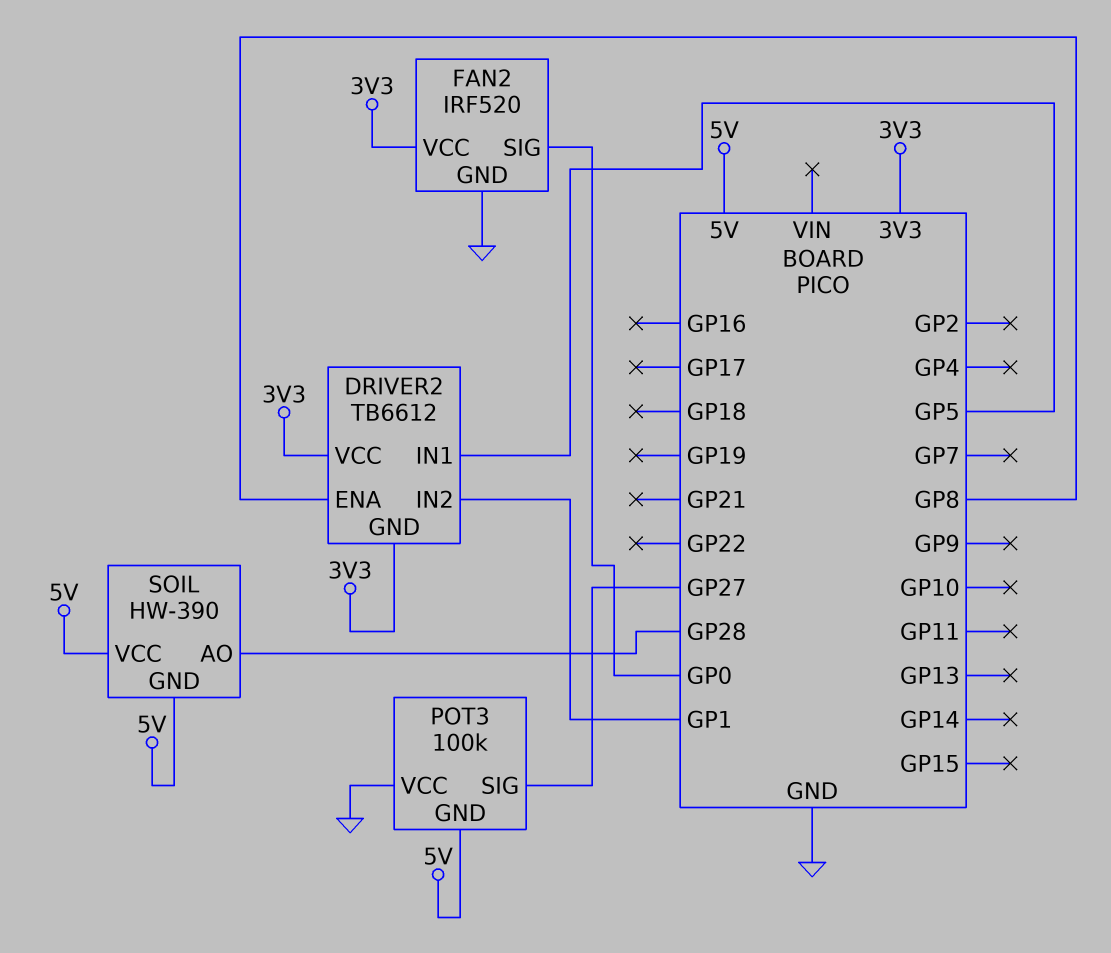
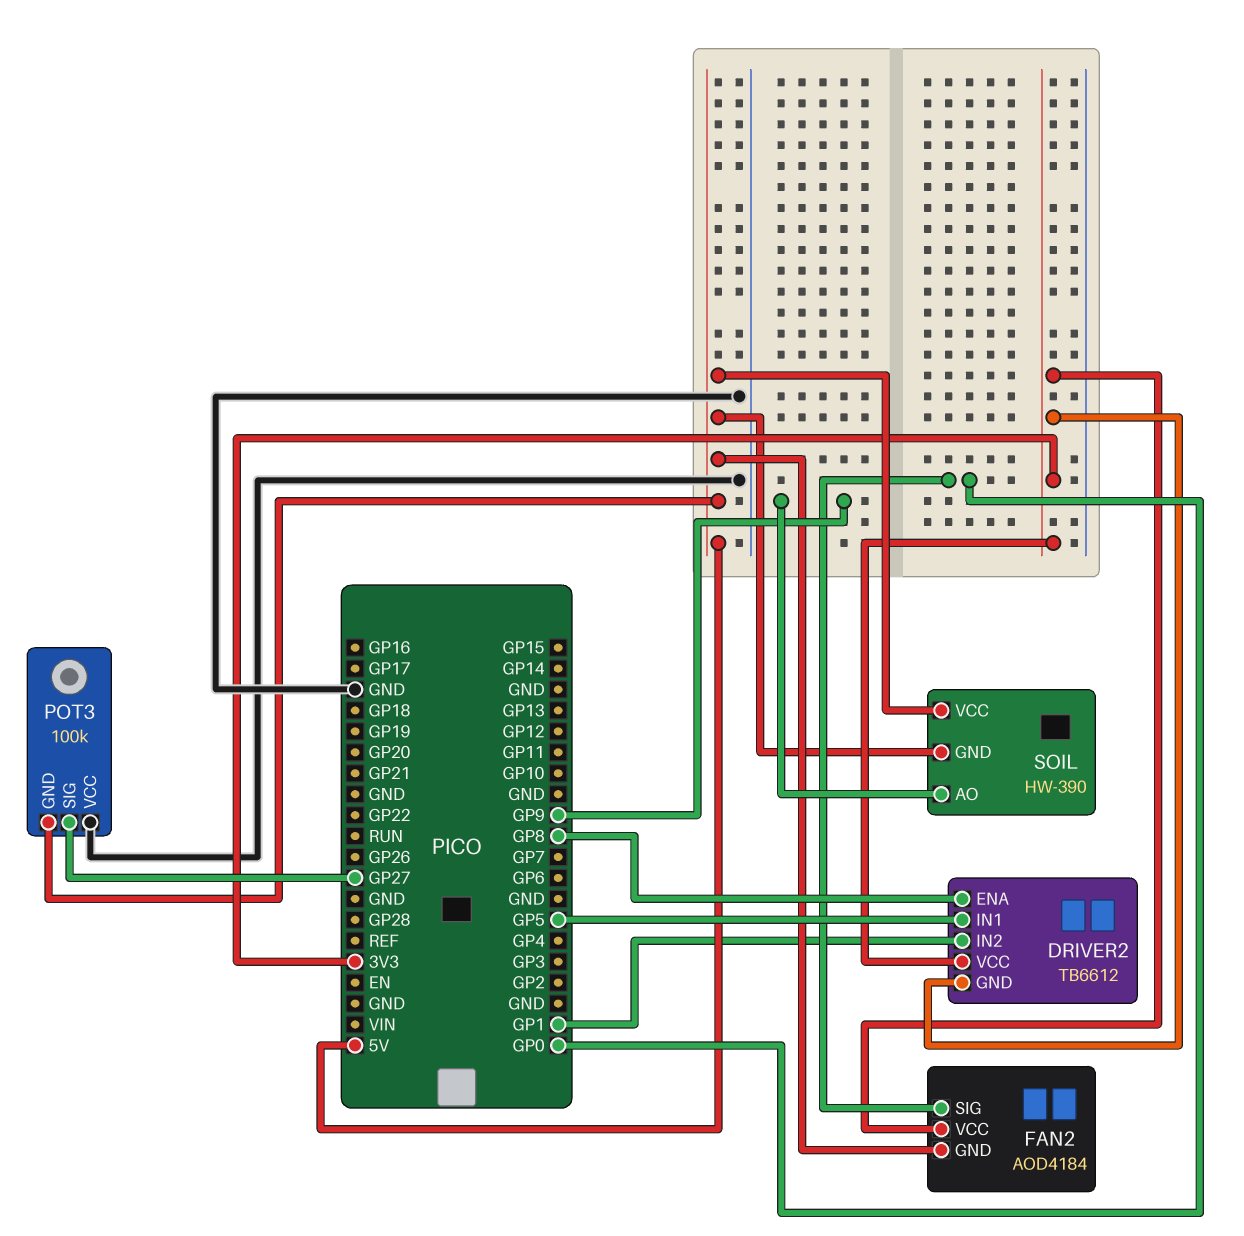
FAN2: IRF520 -> AOD4184
FAN2 pin GND: GND -> 5V
SOIL pin AO: GP28 -> GP9

